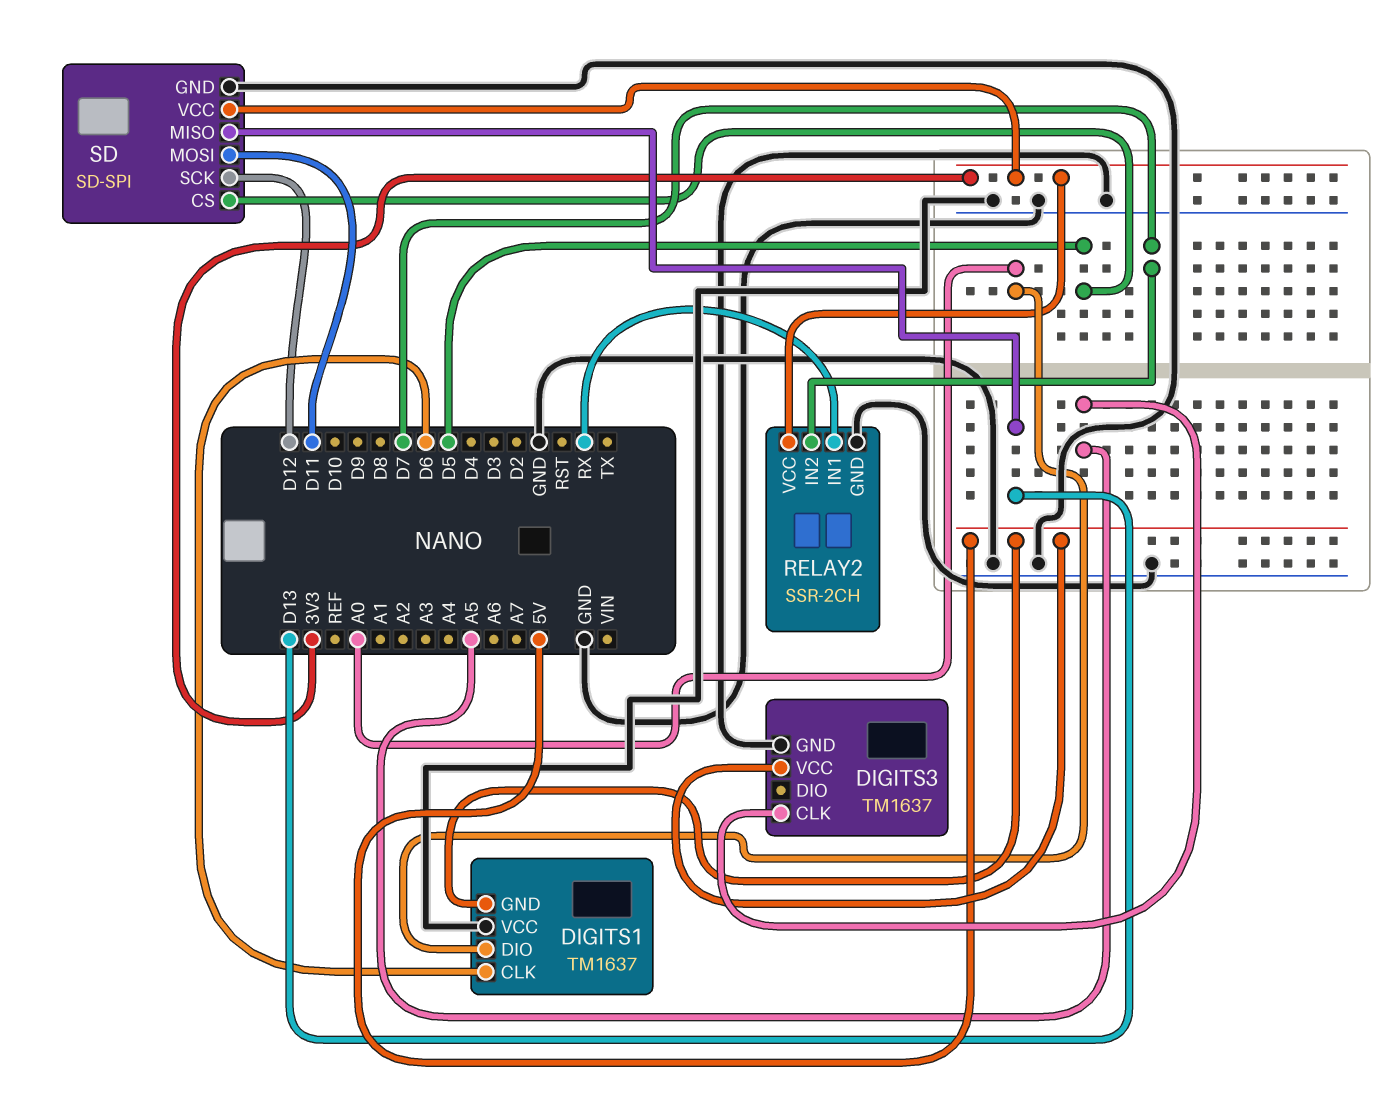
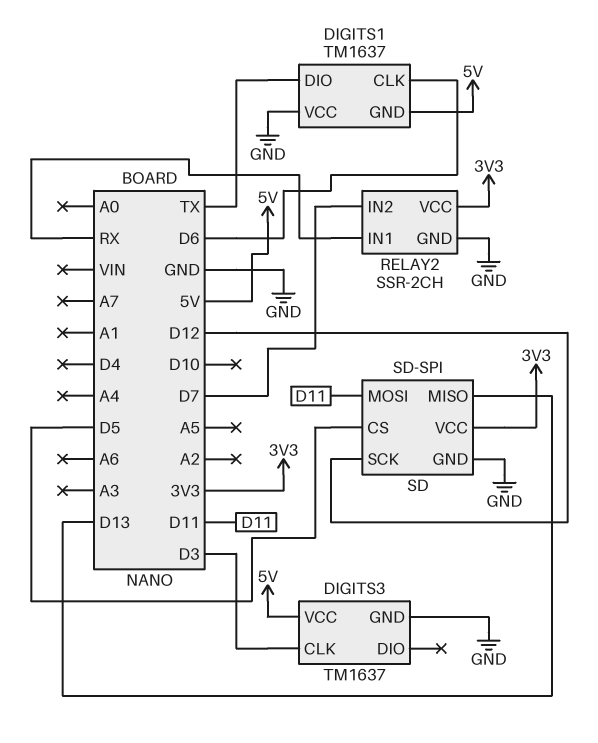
DIGITS1 pin DIO: A0 -> TX
DIGITS3 pin CLK: A5 -> D3

